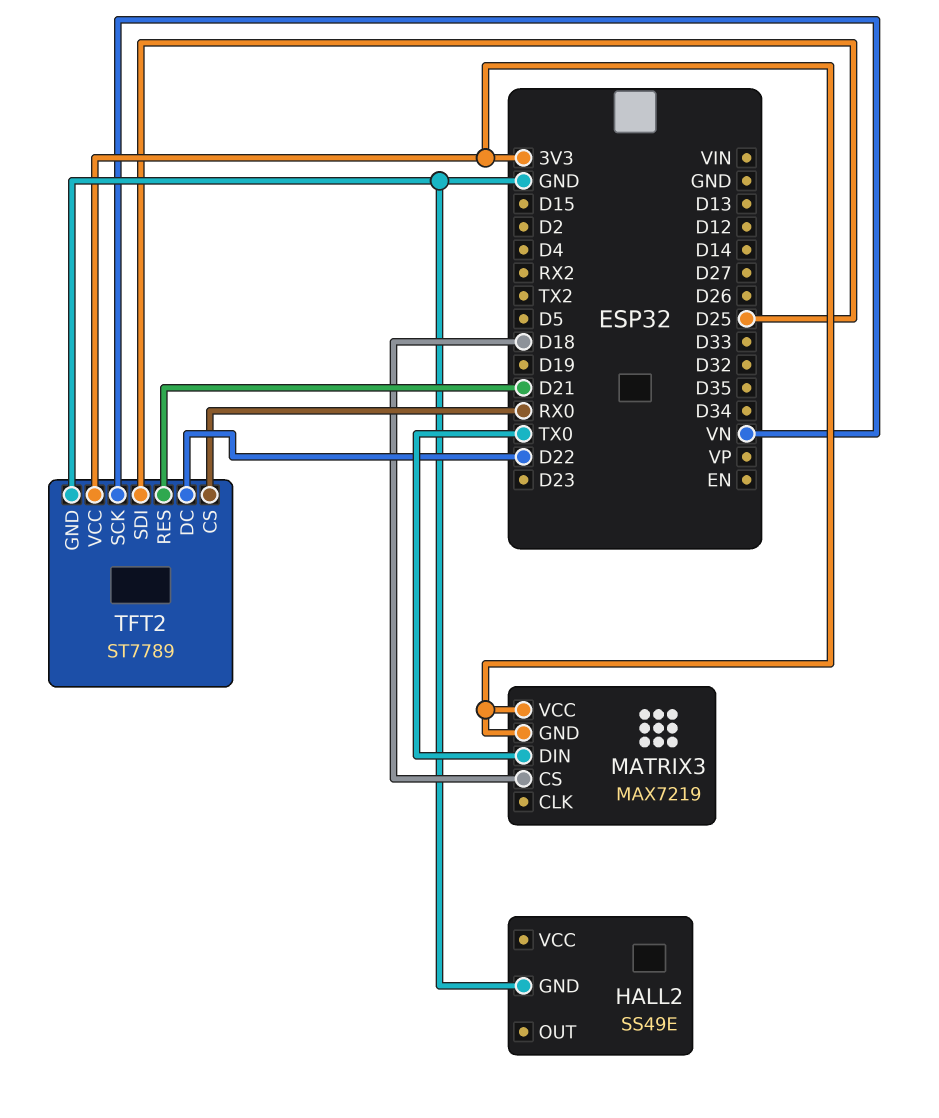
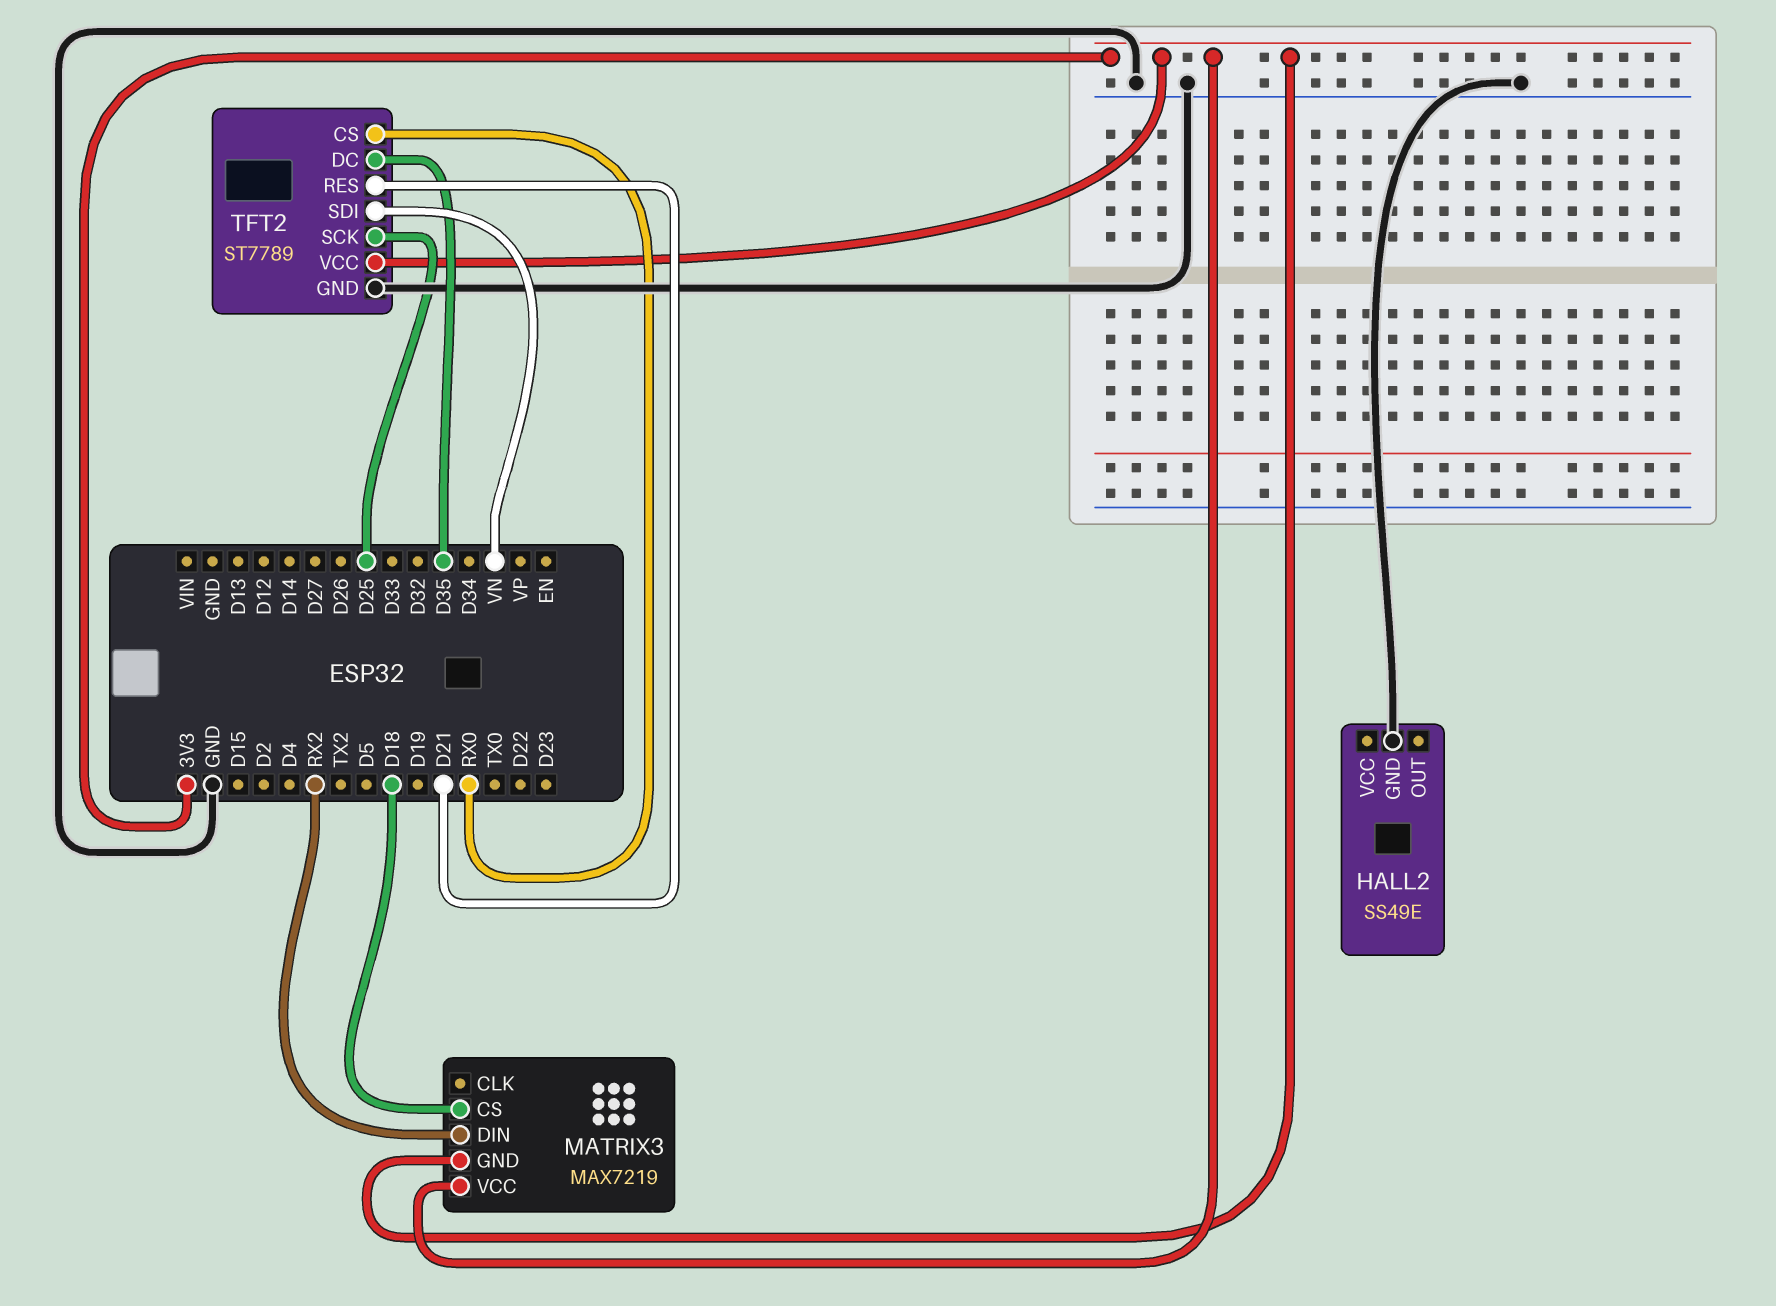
MATRIX3 pin DIN: TX0 -> RX2
TFT2 pin DC: D22 -> D35
TFT2 pin SCK: VN -> D25
TFT2 pin SDI: D25 -> VN

